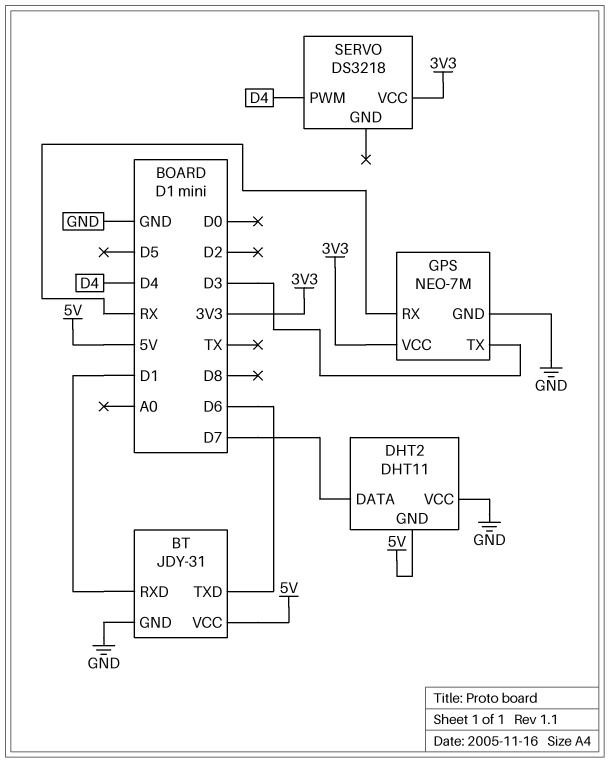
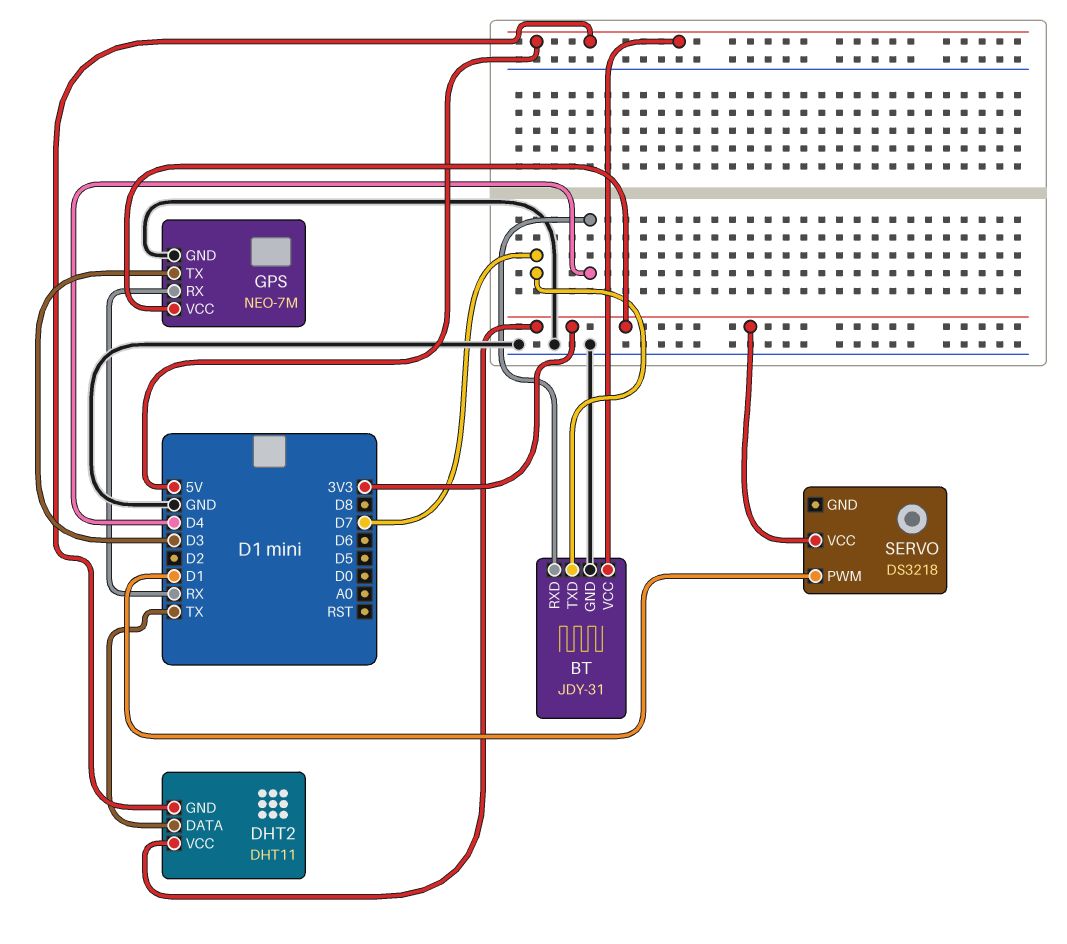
BT pin RXD: D1 -> D4
BT pin TXD: D6 -> D7
DHT2 pin DATA: D7 -> TX
DHT2 pin VCC: GND -> 3V3
SERVO pin PWM: D4 -> D1

